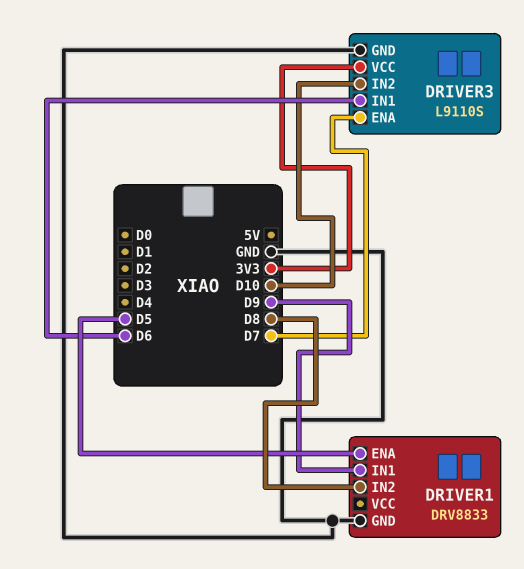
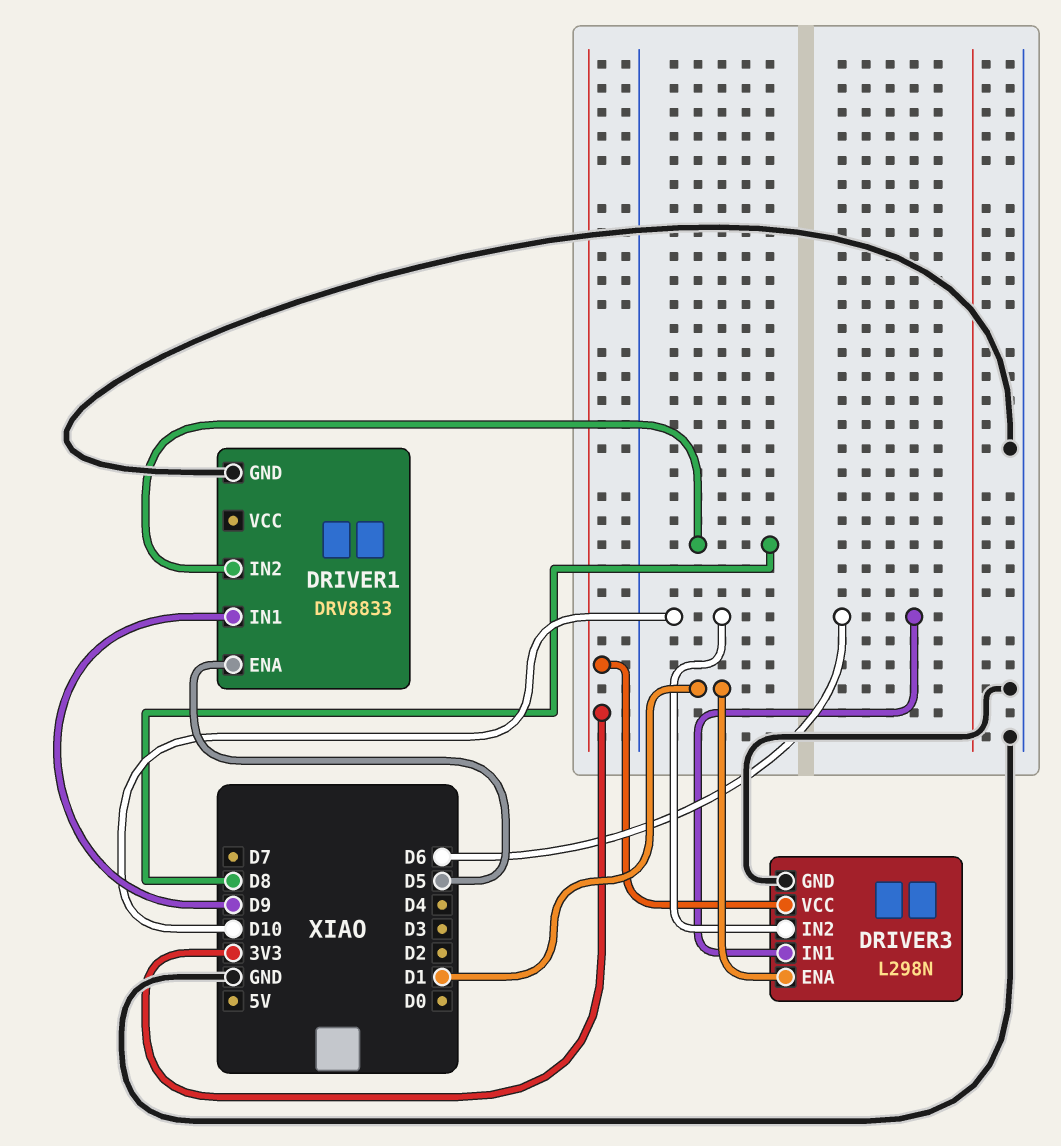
DRIVER3: L9110S -> L298N
DRIVER3 pin ENA: D7 -> D1

